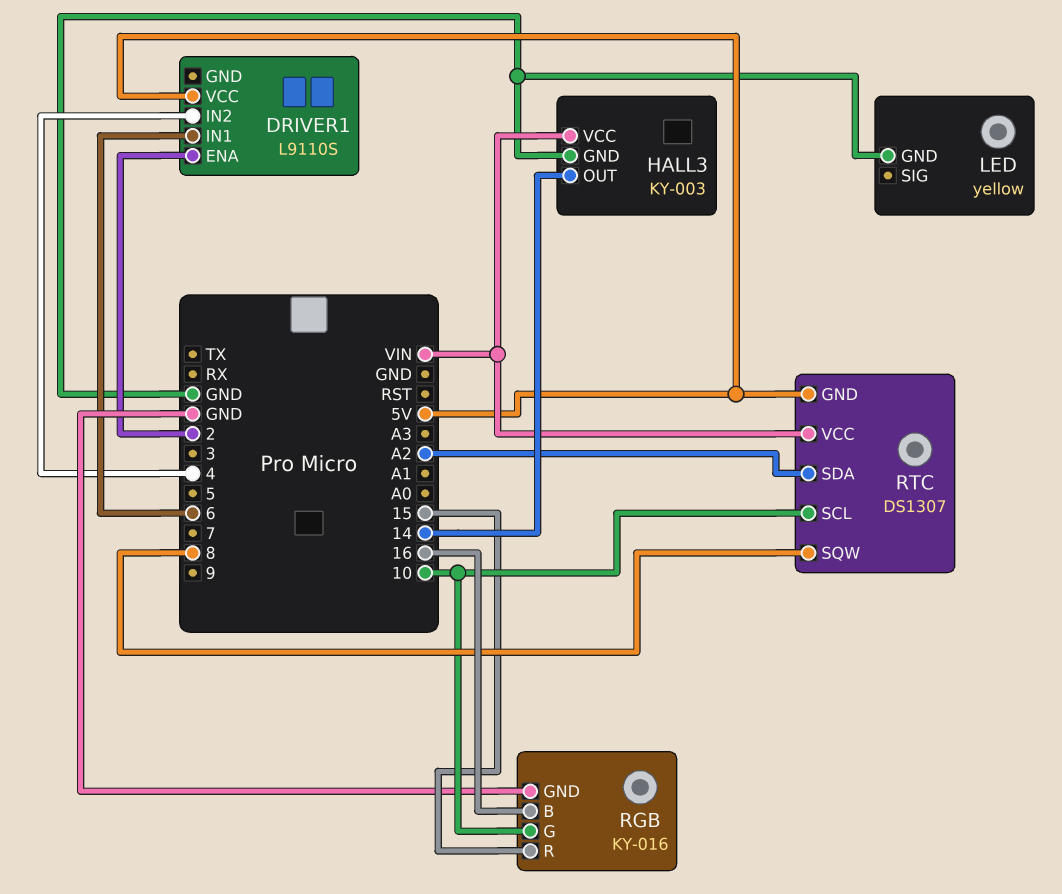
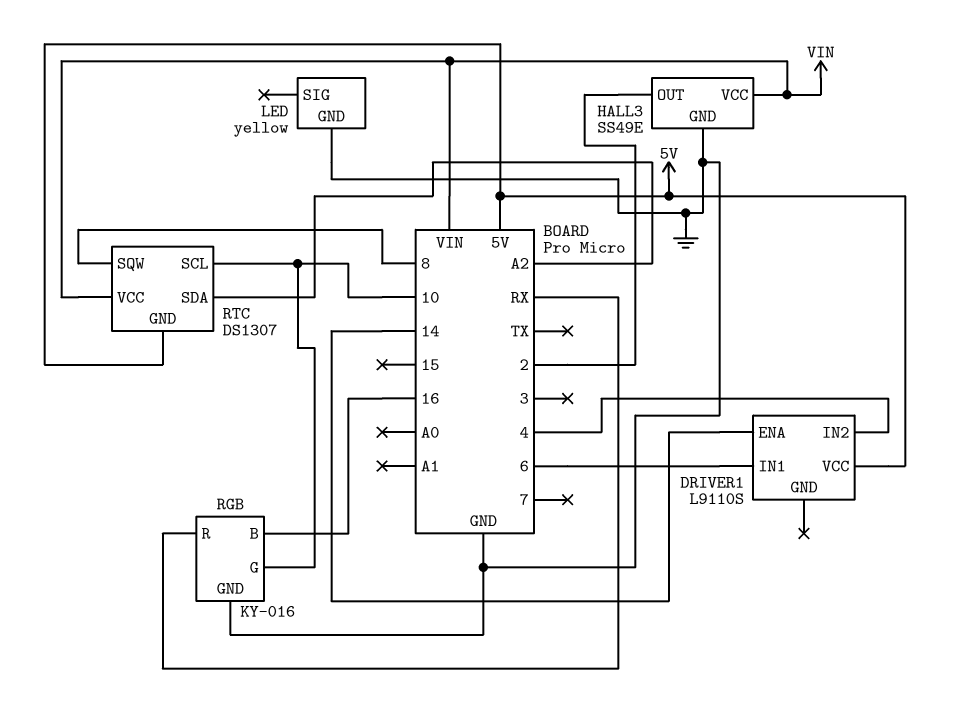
DRIVER1 pin ENA: 2 -> 14
HALL3: KY-003 -> SS49E
HALL3 pin OUT: 14 -> 2
RGB pin R: 15 -> RX

